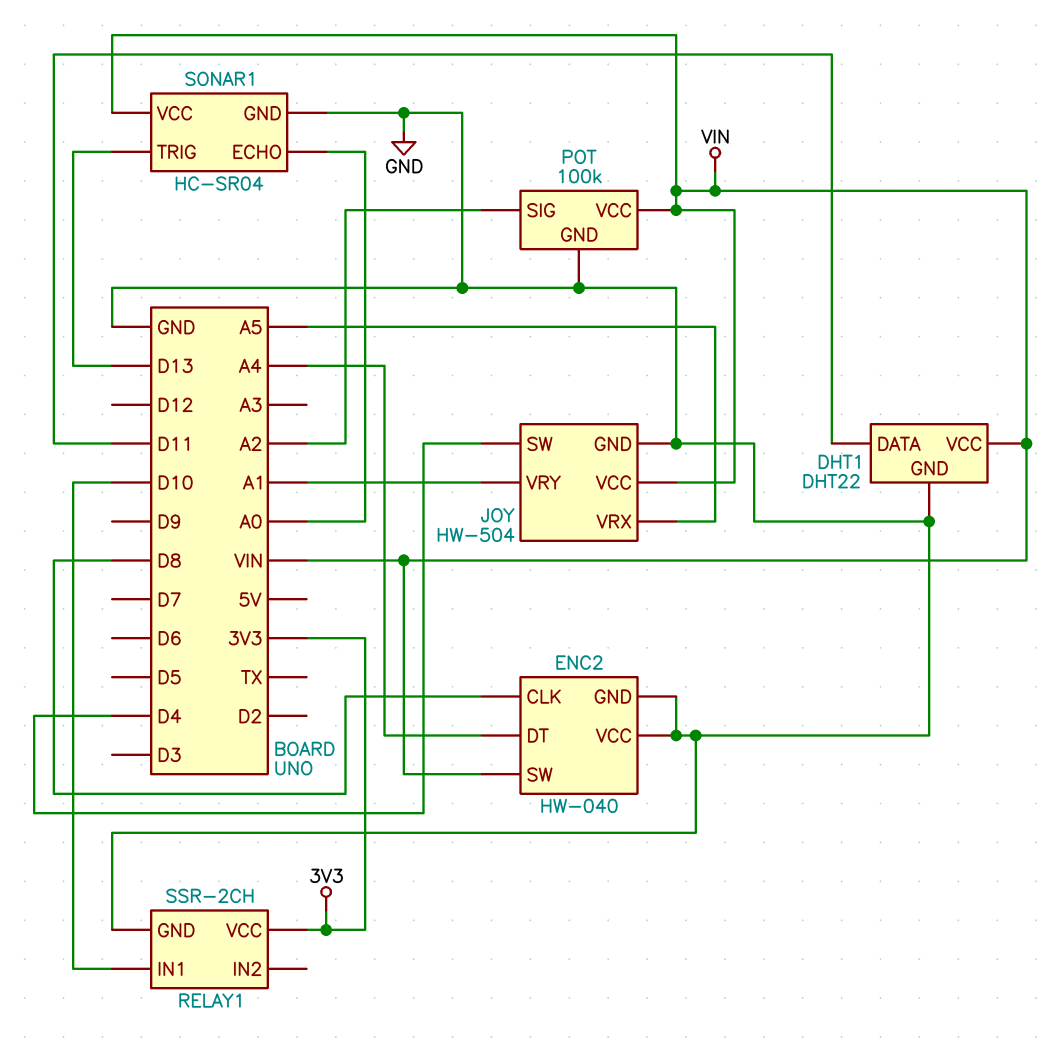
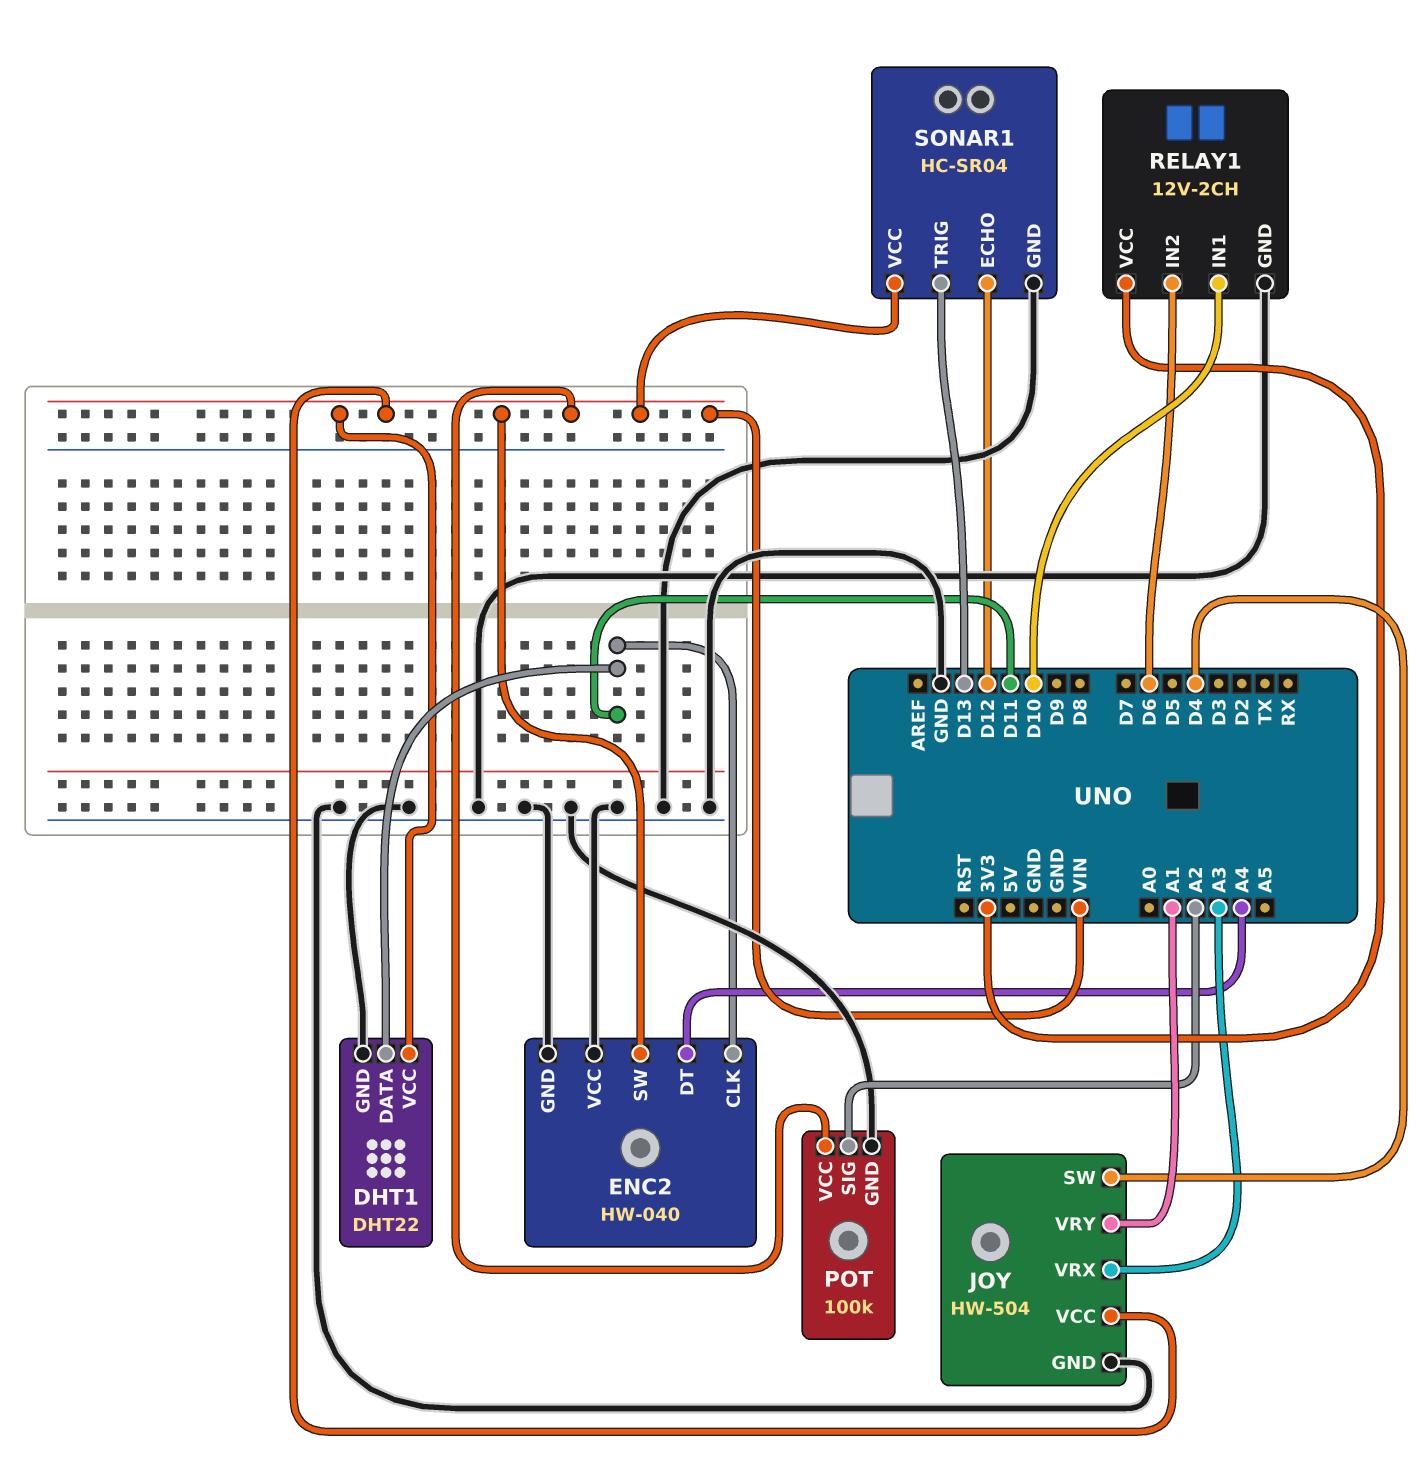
ENC2 pin CLK: D8 -> D11
JOY pin VRX: A5 -> A3
RELAY1: SSR-2CH -> 12V-2CH
RELAY1 pin IN2: none -> D6
SONAR1 pin ECHO: A0 -> D12

